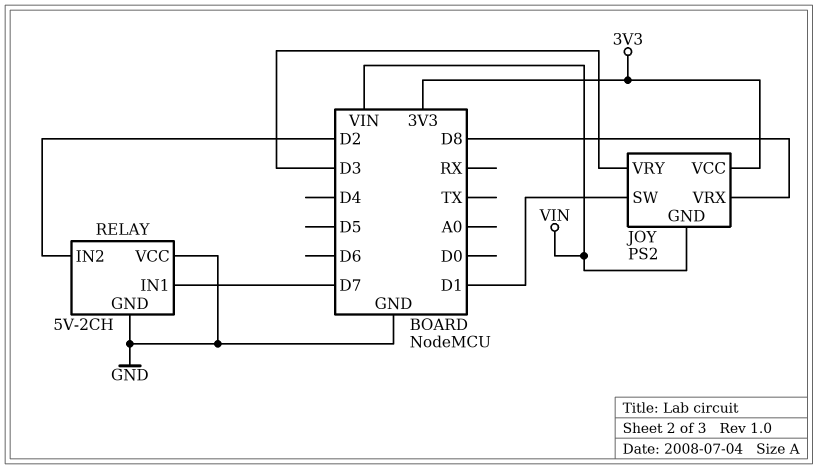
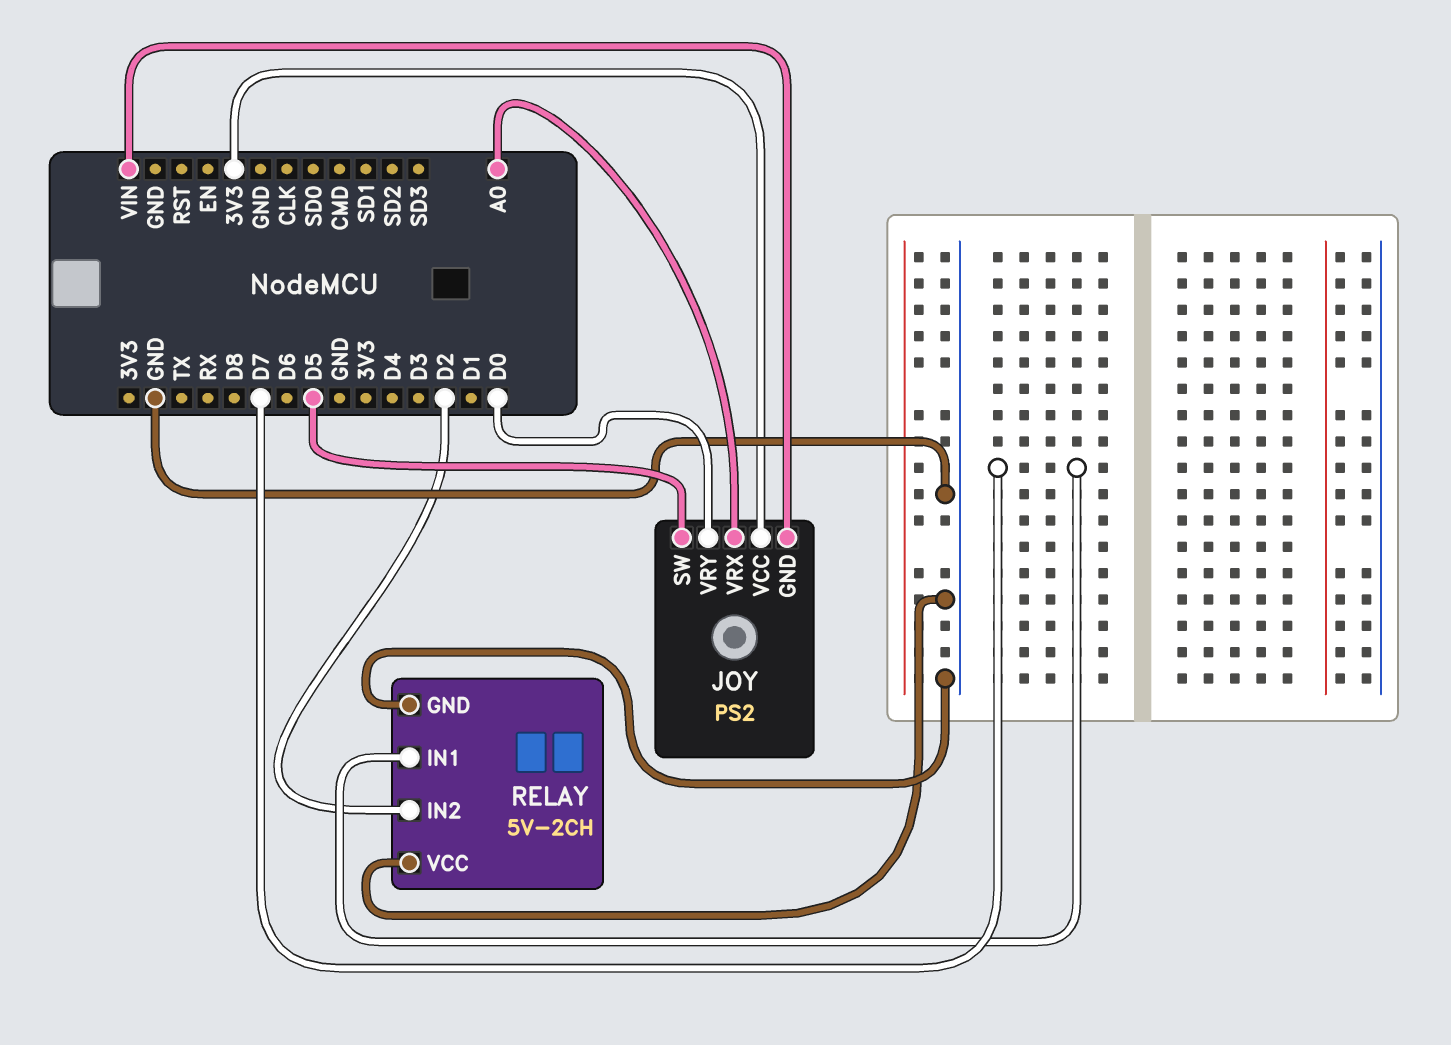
JOY pin SW: D1 -> D5
JOY pin VRX: D8 -> A0
JOY pin VRY: D3 -> D0

